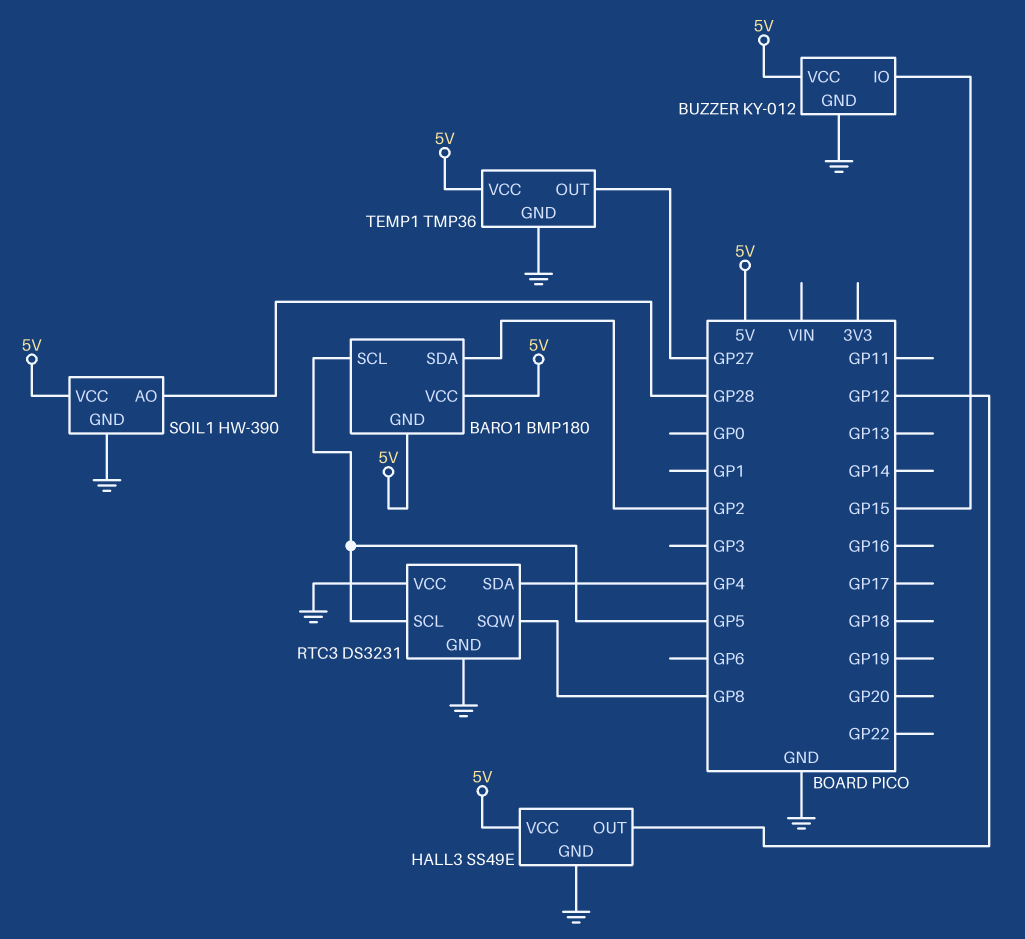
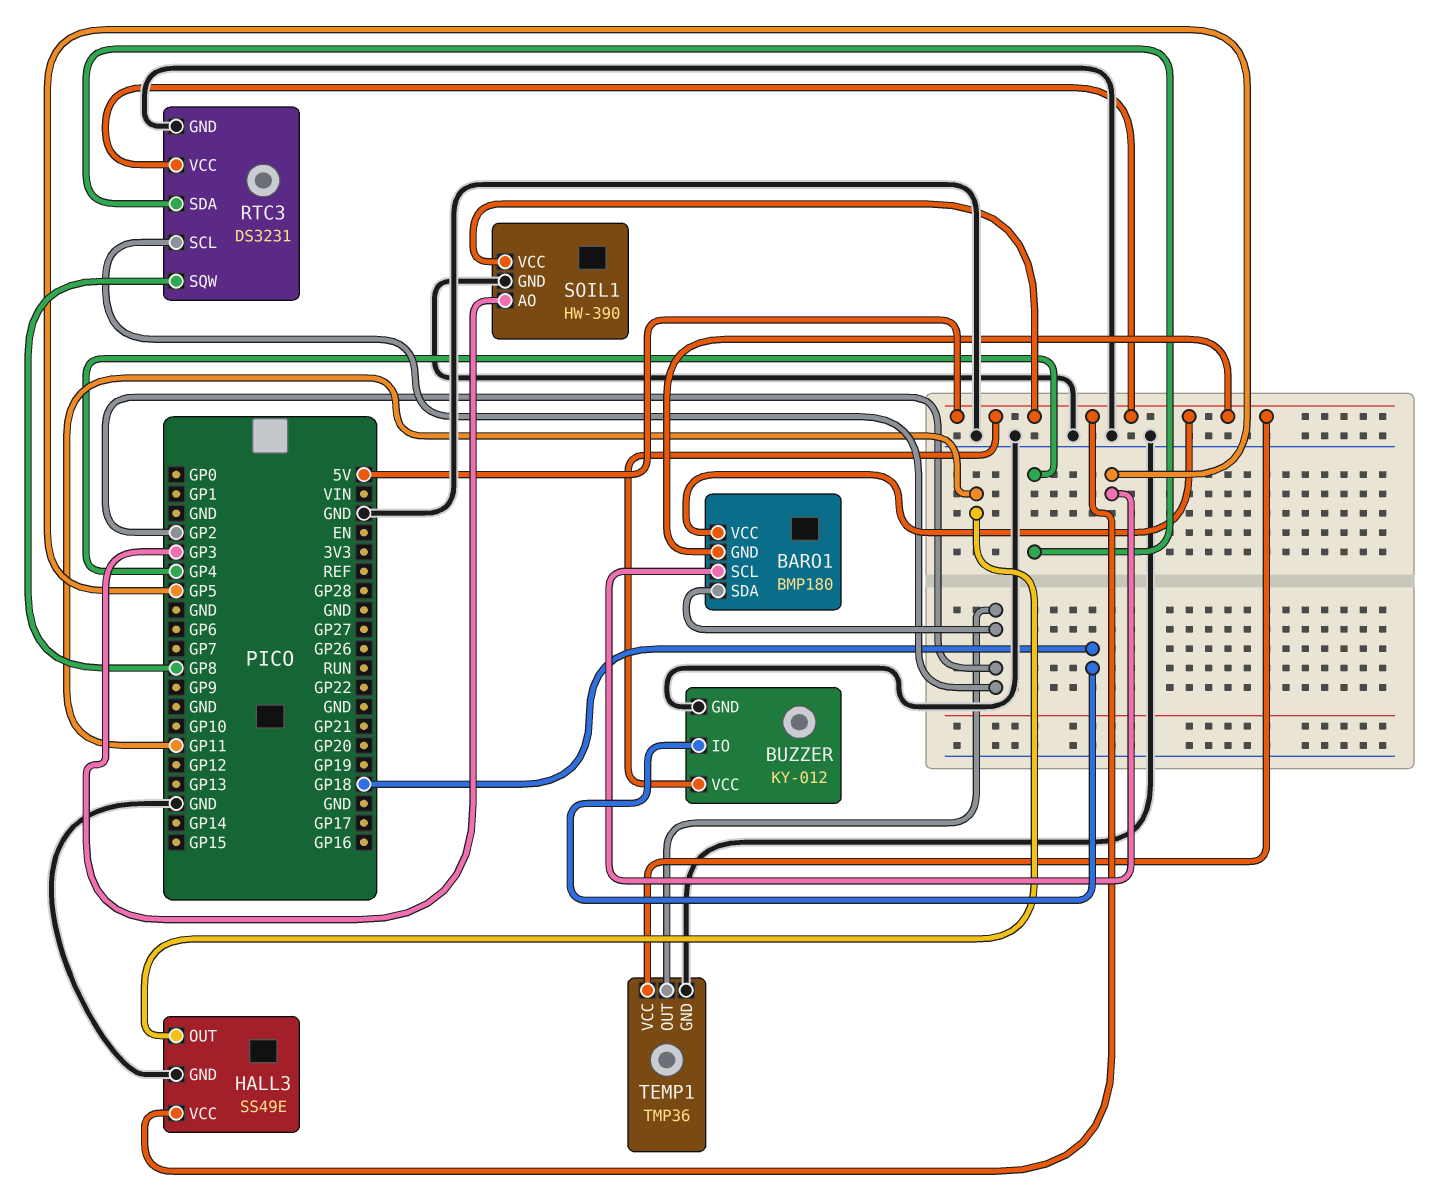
BUZZER pin IO: GP15 -> GP18
HALL3 pin OUT: GP12 -> GP11
RTC3 pin SCL: GP5 -> GP2
RTC3 pin VCC: GND -> 5V
SOIL1 pin AO: GP28 -> GP3
TEMP1 pin OUT: GP27 -> GP2

